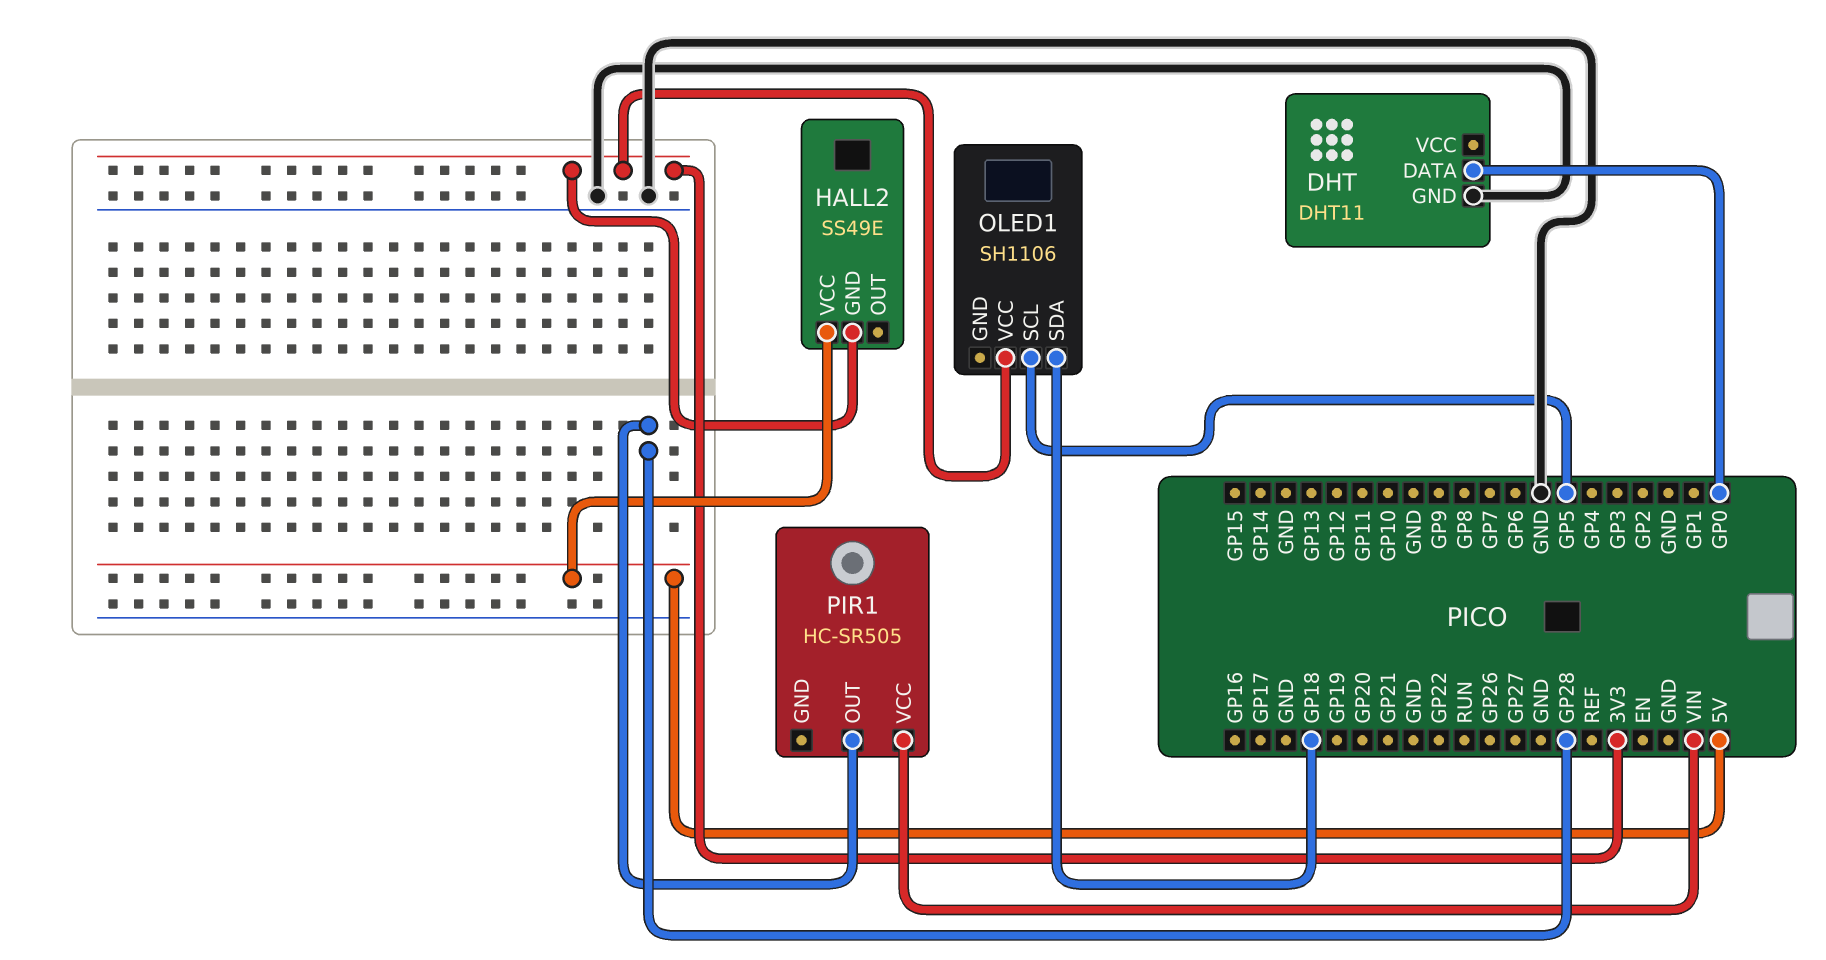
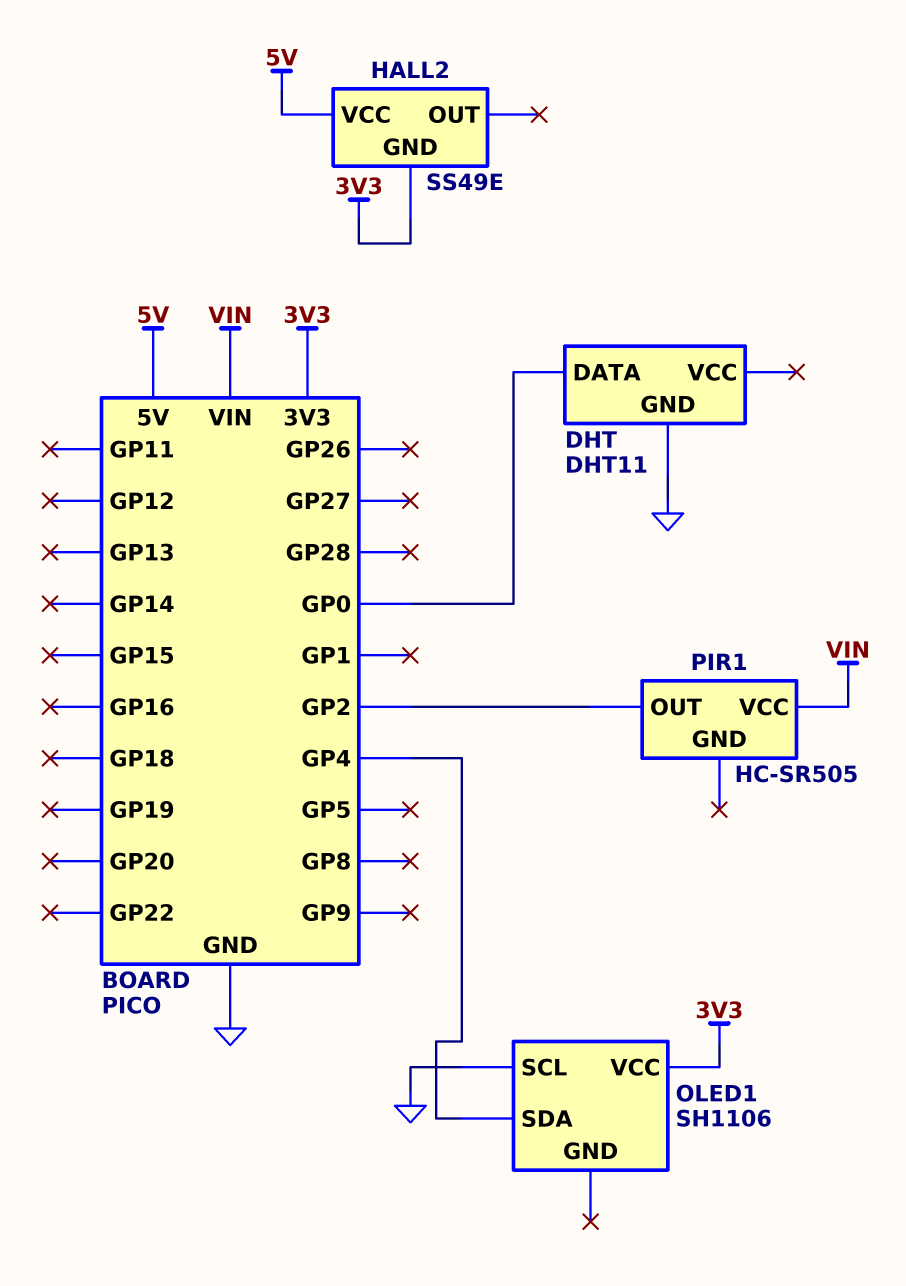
OLED1 pin SCL: GP5 -> GND
OLED1 pin SDA: GP18 -> GP4
PIR1 pin OUT: GP28 -> GP2

